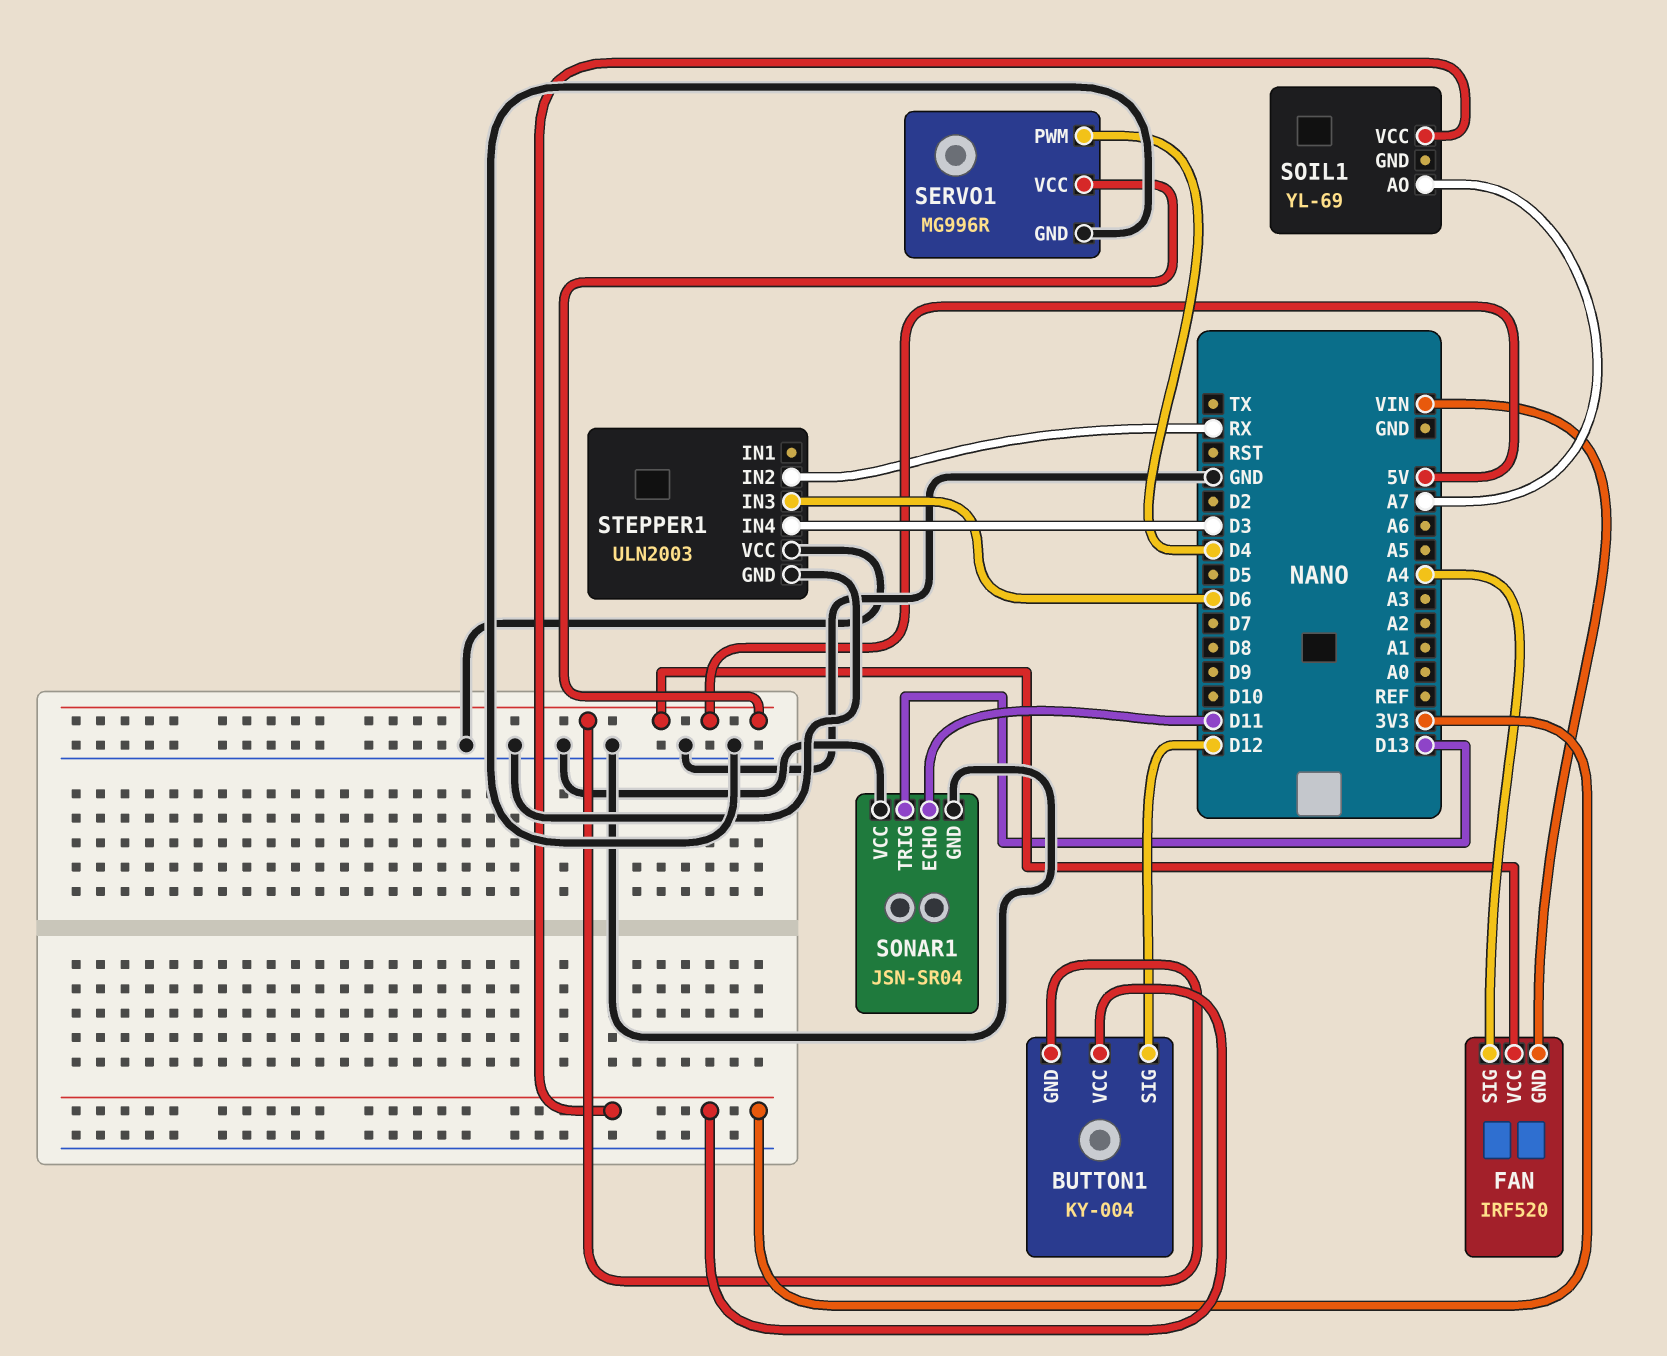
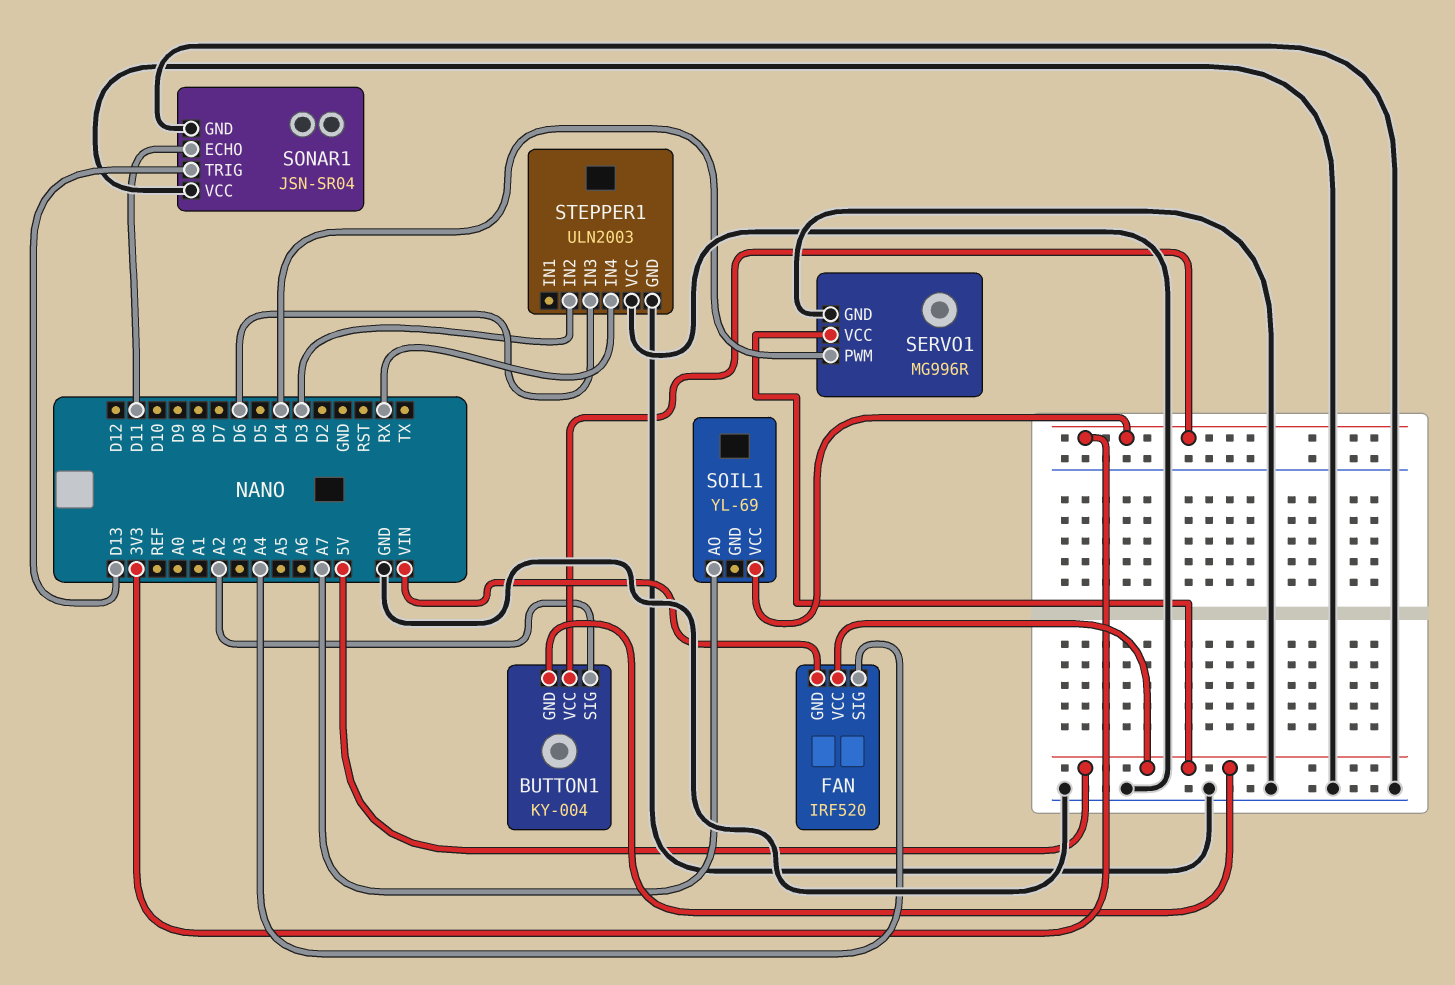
BUTTON1 pin SIG: D12 -> A2
STEPPER1 pin IN2: RX -> D3
STEPPER1 pin IN4: D3 -> RX

